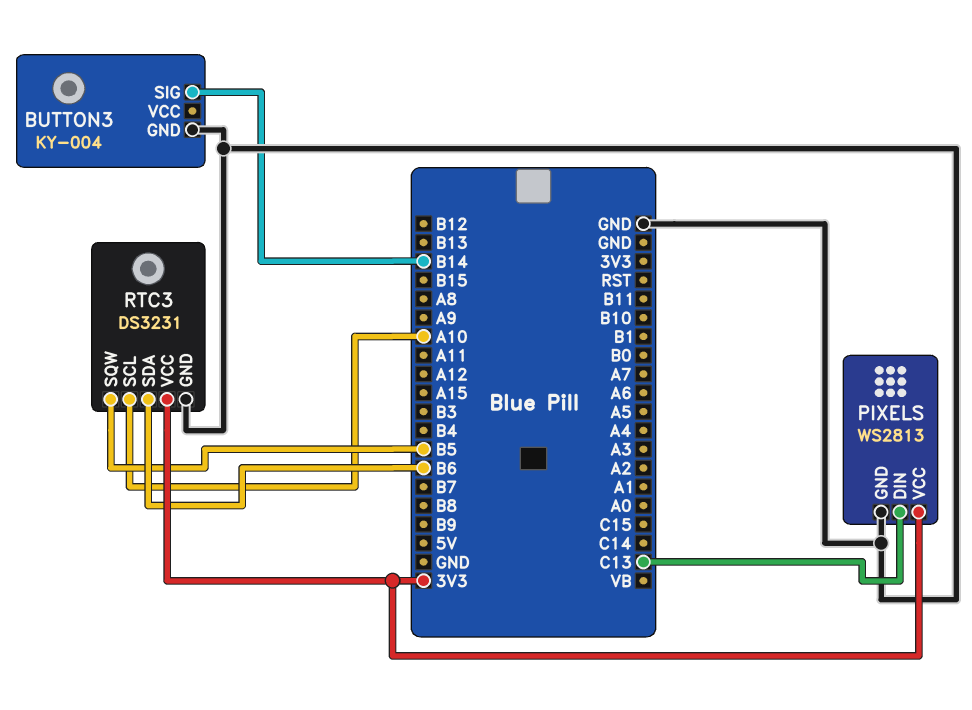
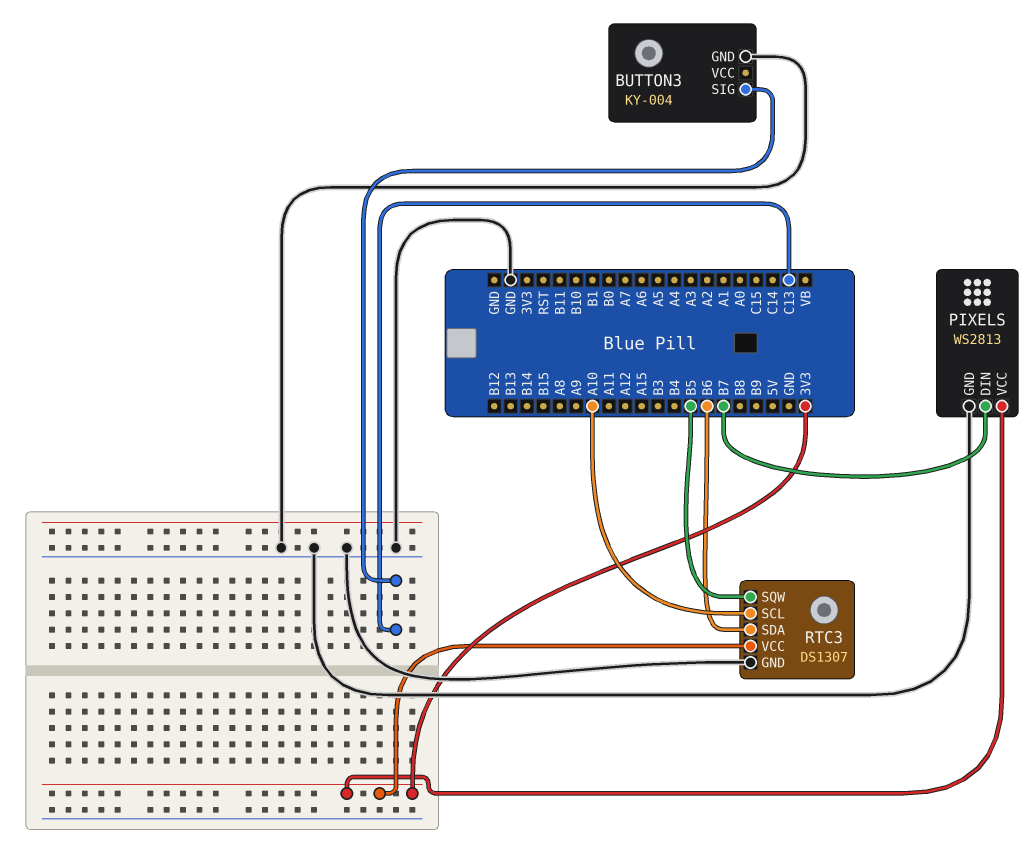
BUTTON3 pin SIG: B14 -> C13
PIXELS pin DIN: C13 -> B7
RTC3: DS3231 -> DS1307

